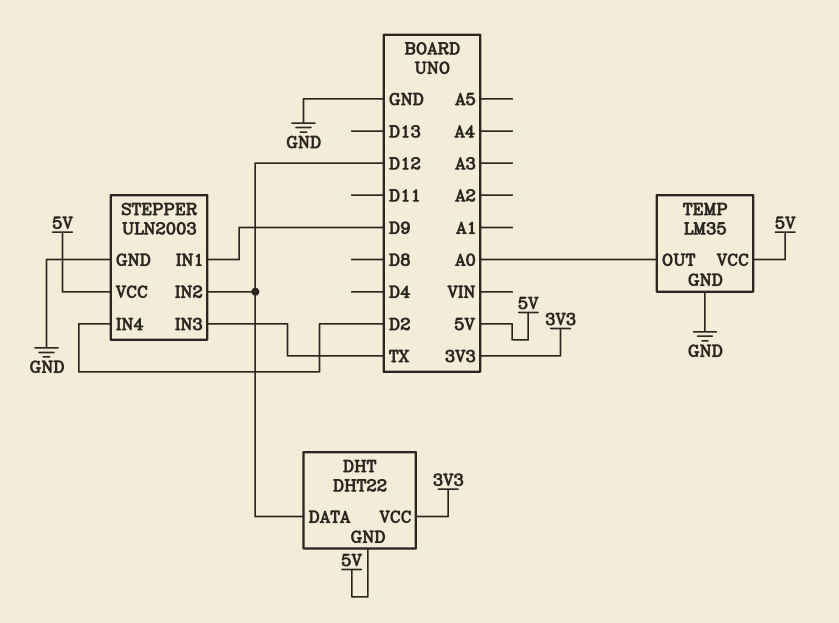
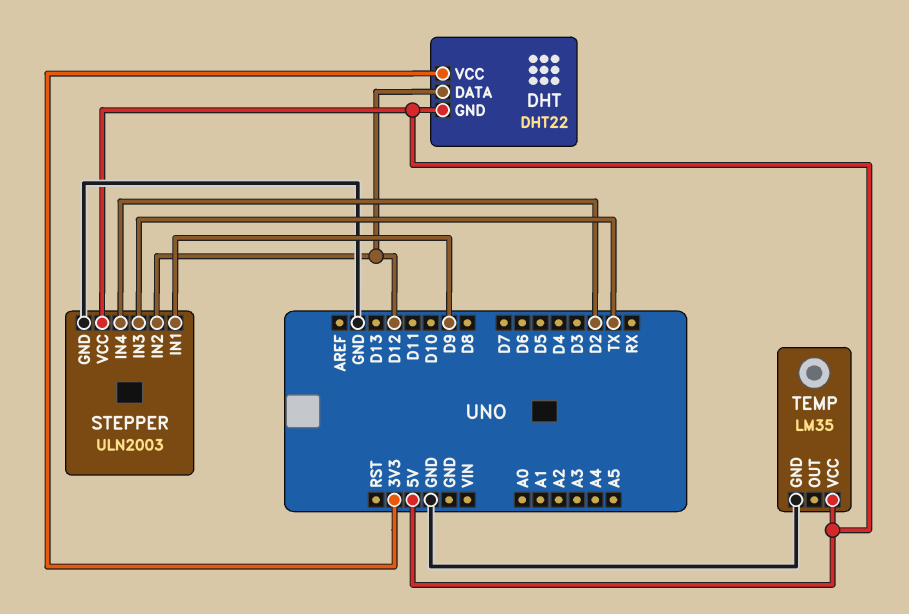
TEMP pin OUT: A0 -> none

